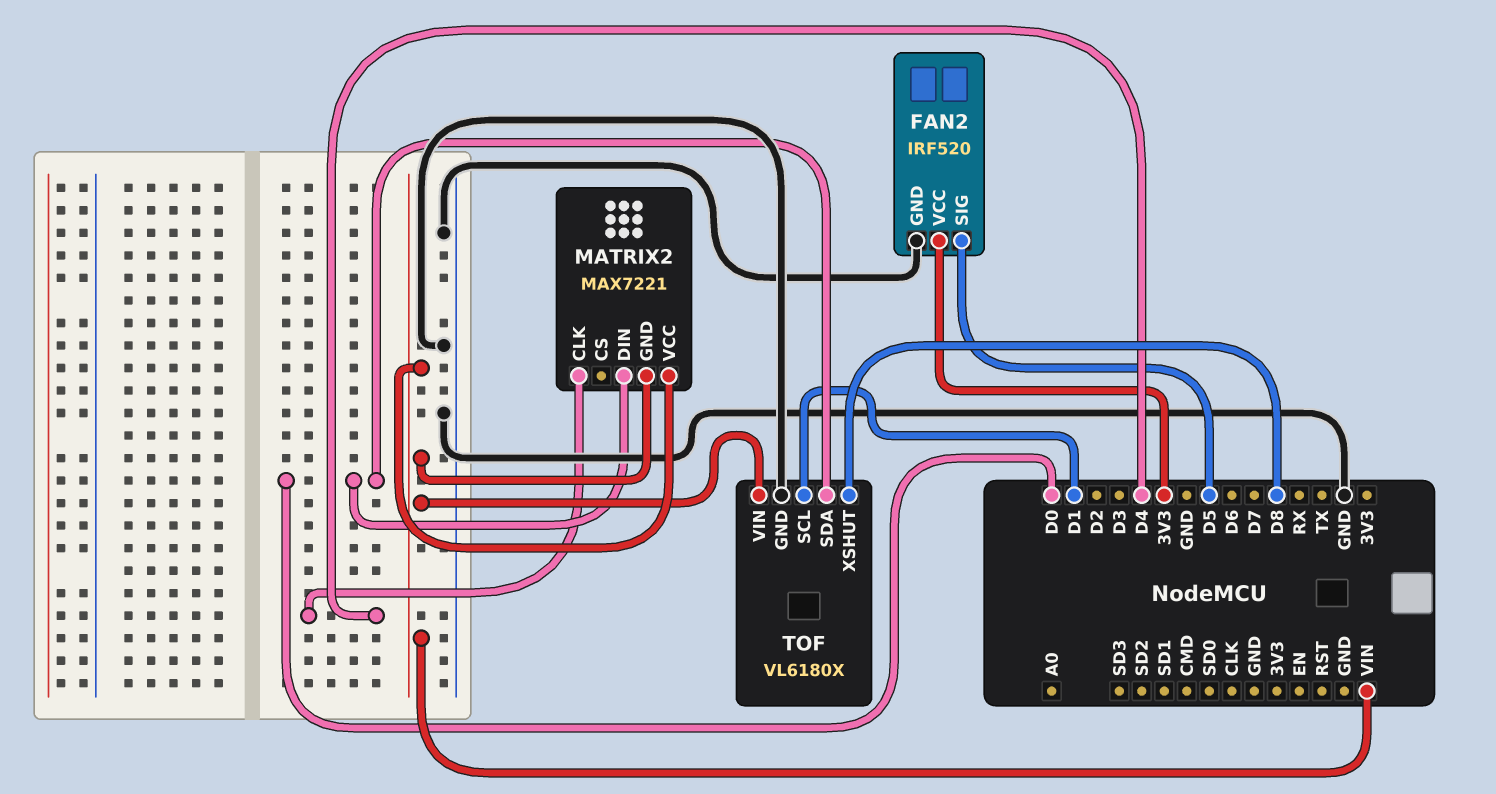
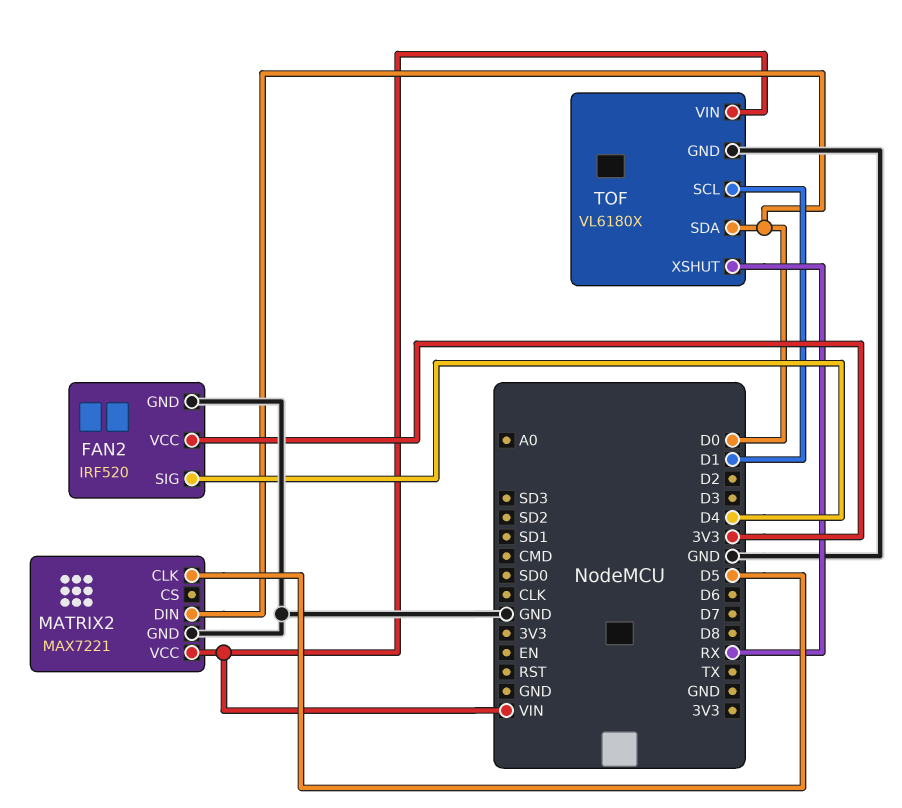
FAN2 pin SIG: D5 -> D4
MATRIX2 pin CLK: D4 -> D5
MATRIX2 pin GND: VIN -> GND
TOF pin XSHUT: D8 -> RX

